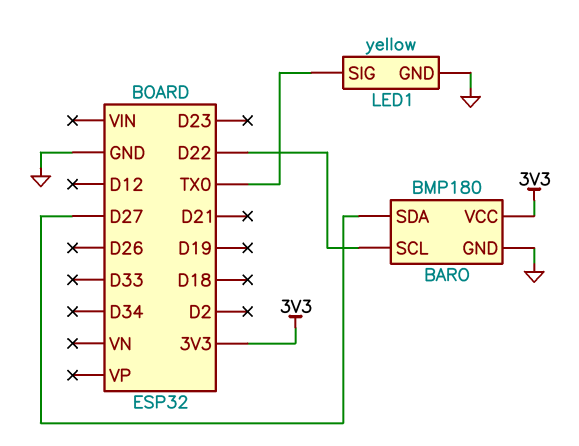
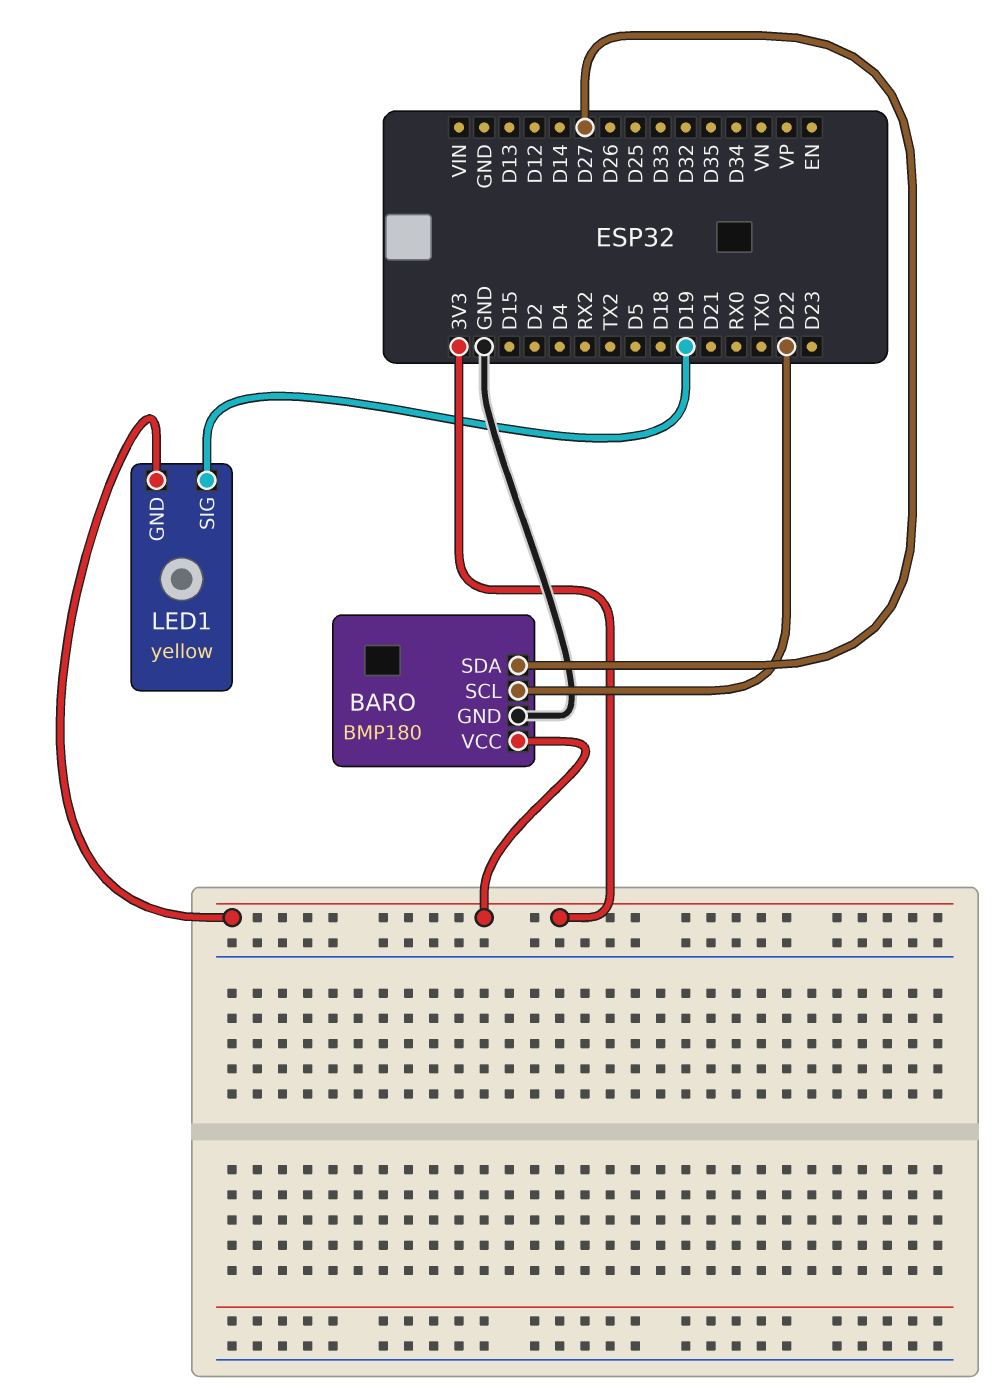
LED1 pin GND: GND -> 3V3
LED1 pin SIG: TX0 -> D19

